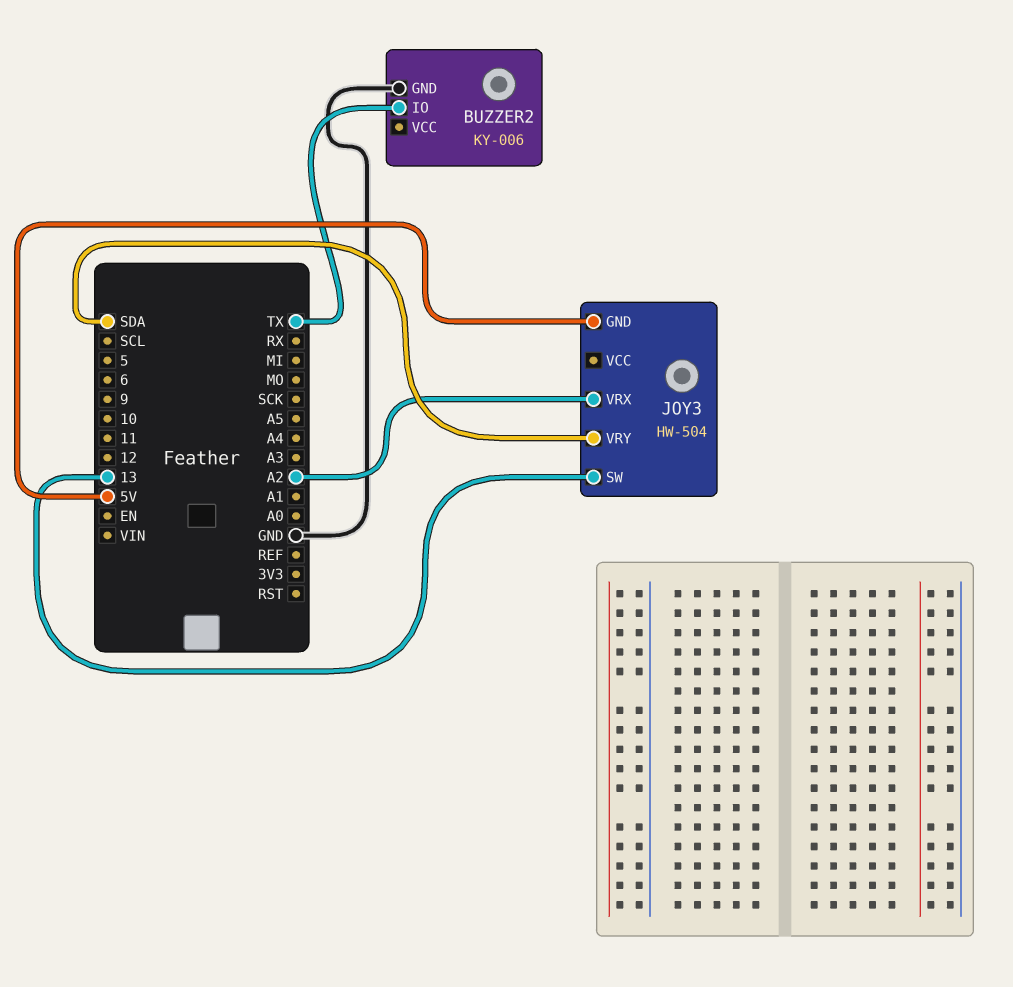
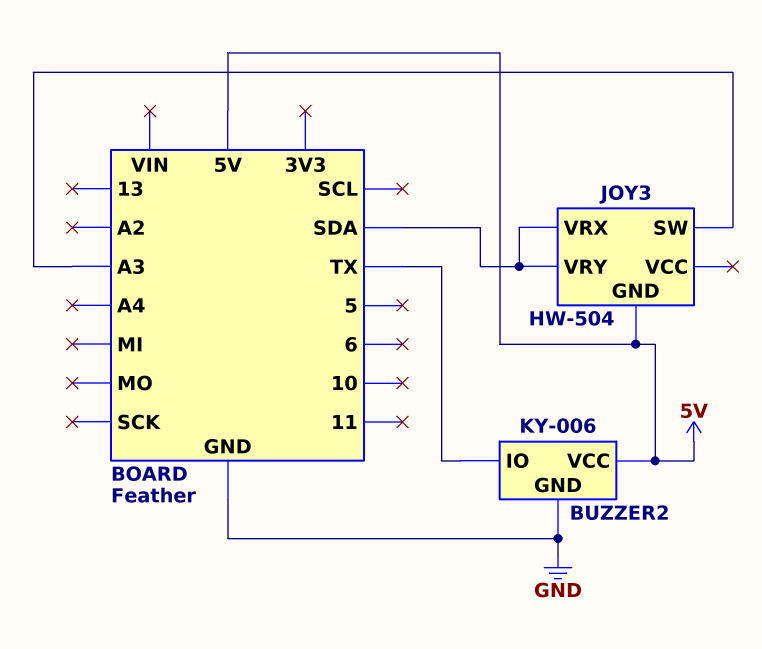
BUZZER2 pin VCC: none -> 5V
JOY3 pin SW: 13 -> A3
JOY3 pin VRX: A2 -> SDA

